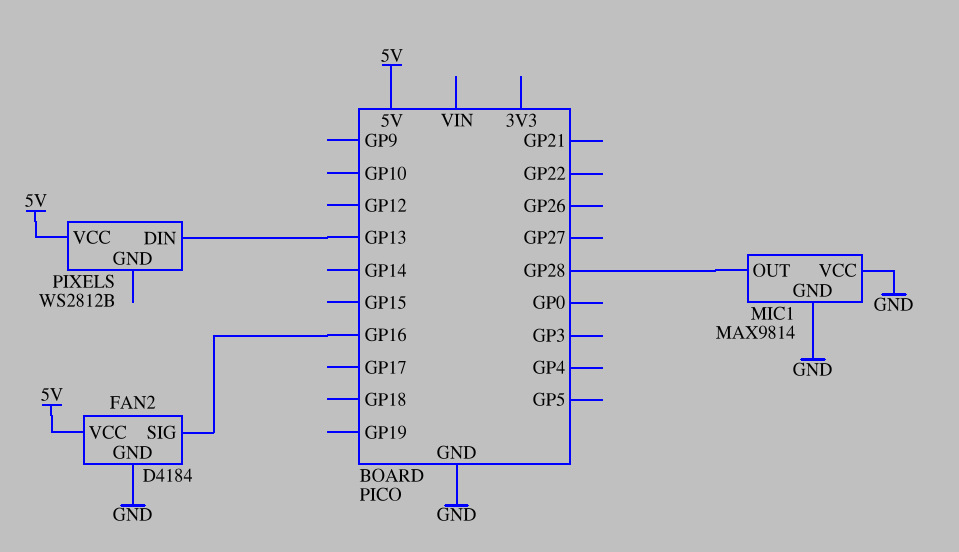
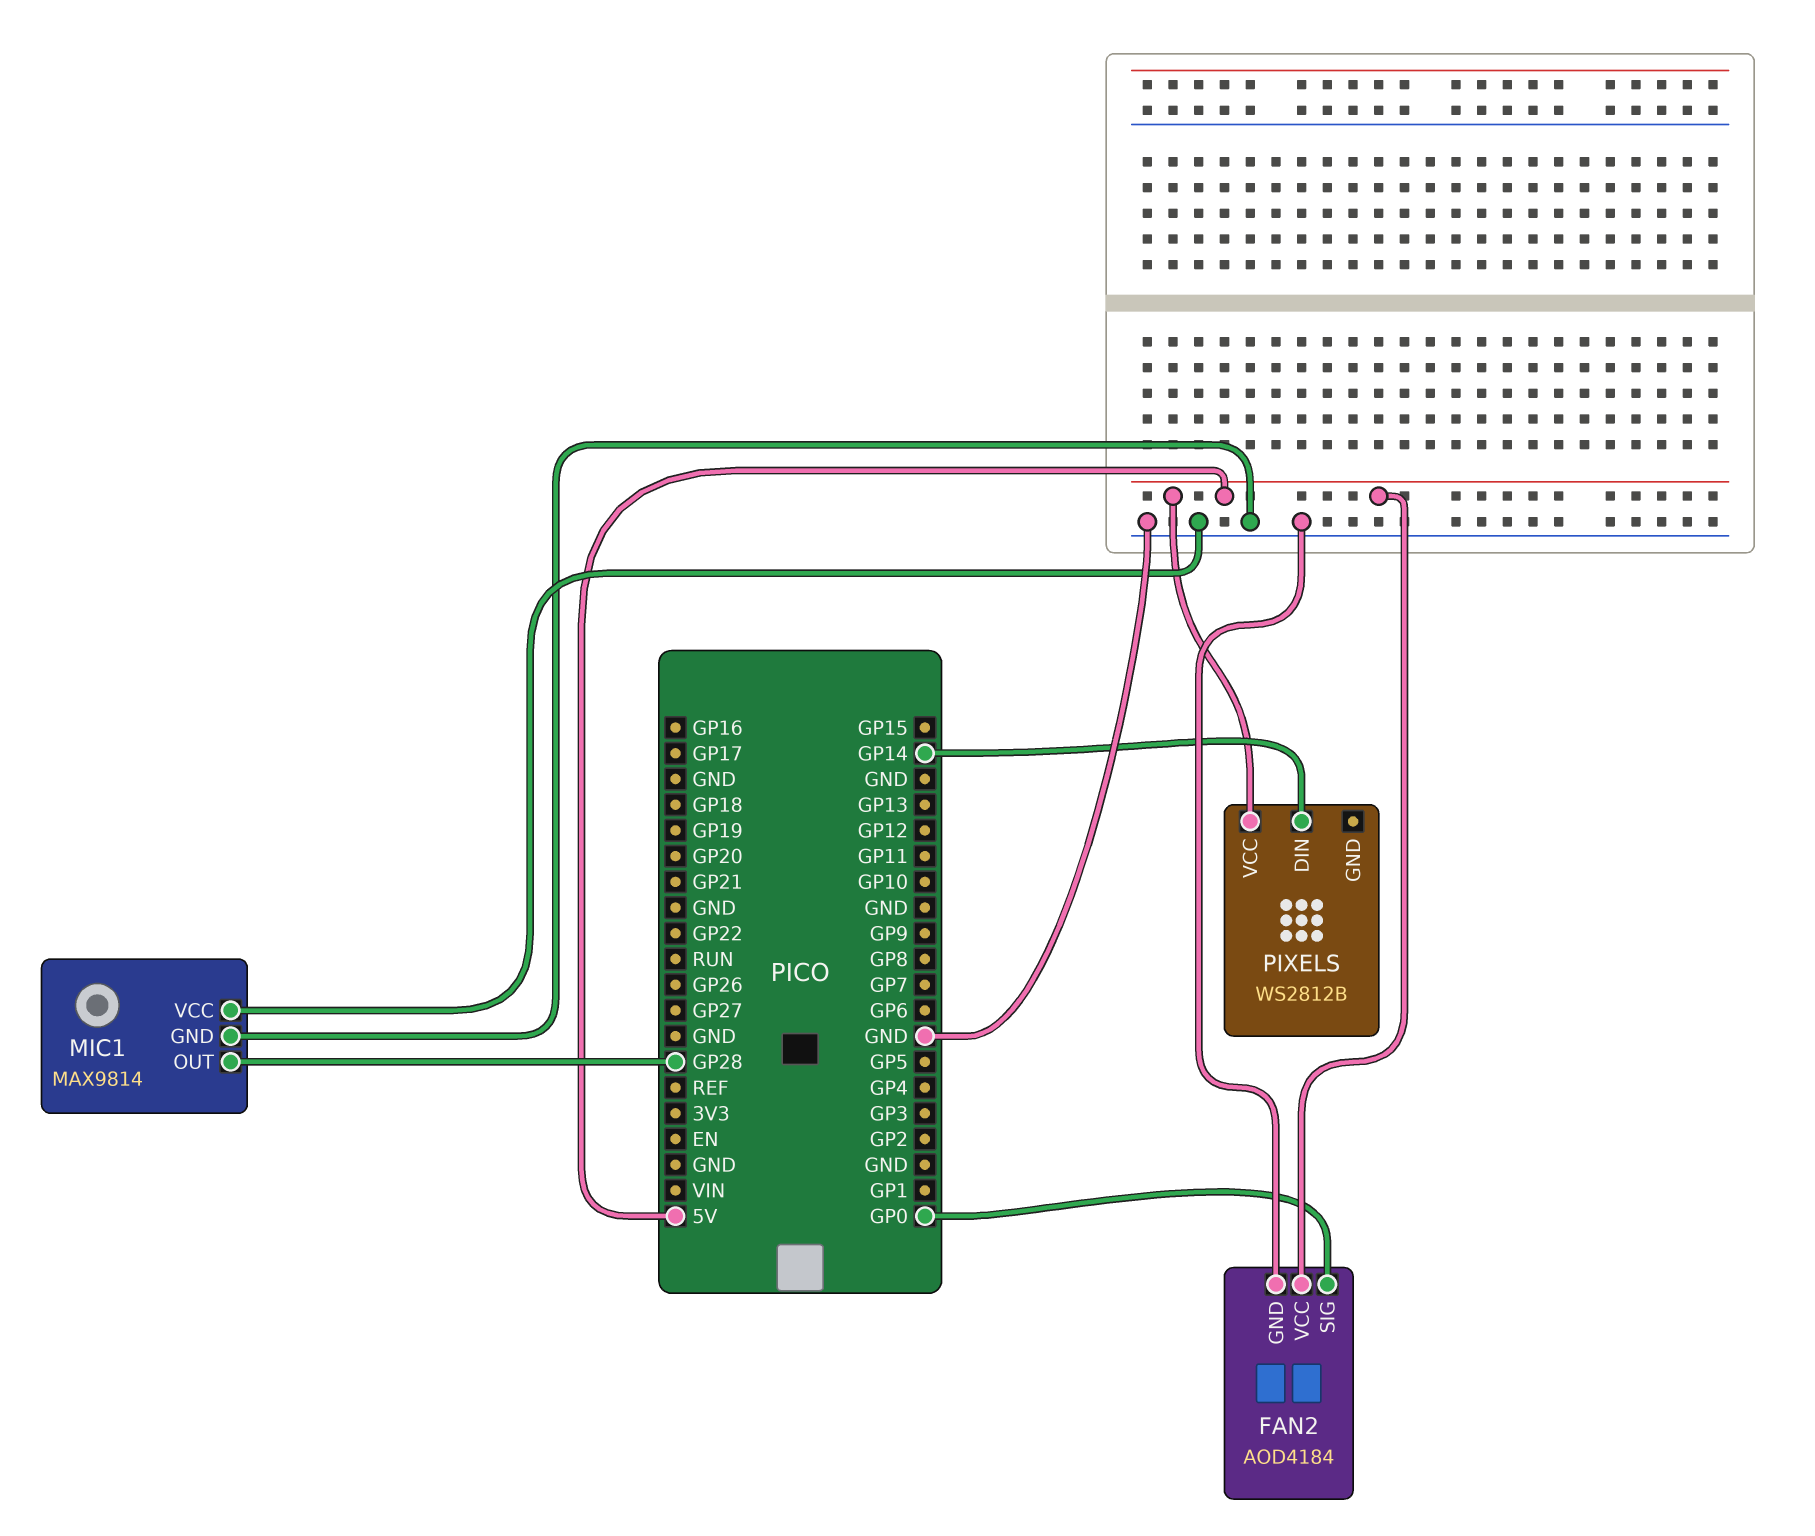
FAN2: D4184 -> AOD4184
FAN2 pin SIG: GP16 -> GP0
PIXELS pin DIN: GP13 -> GP14

